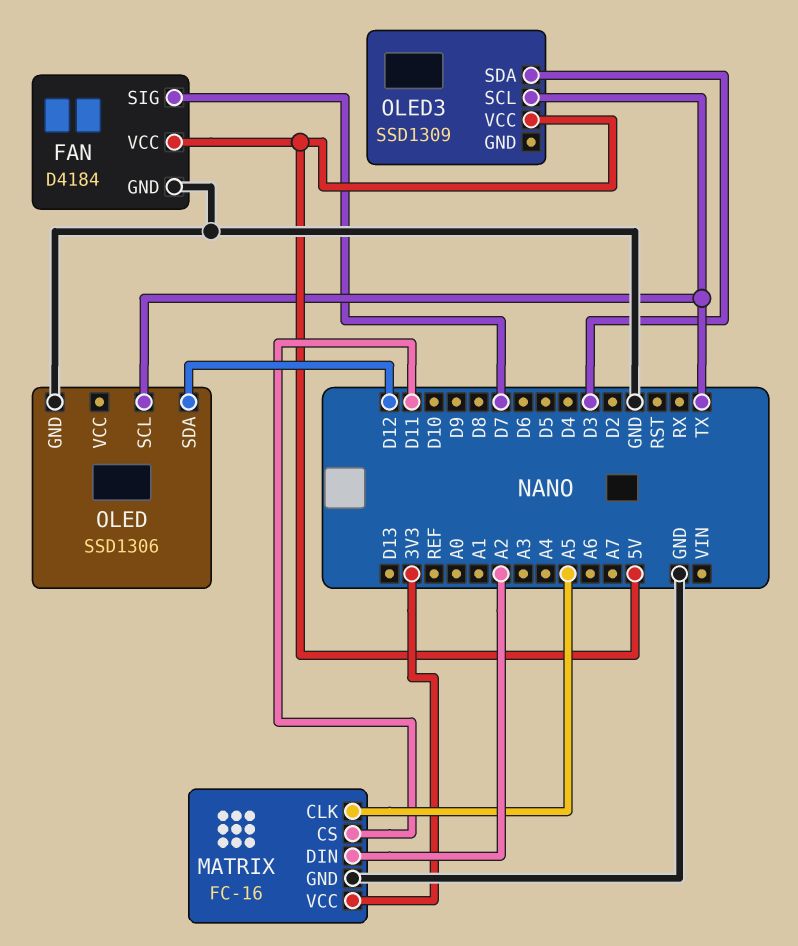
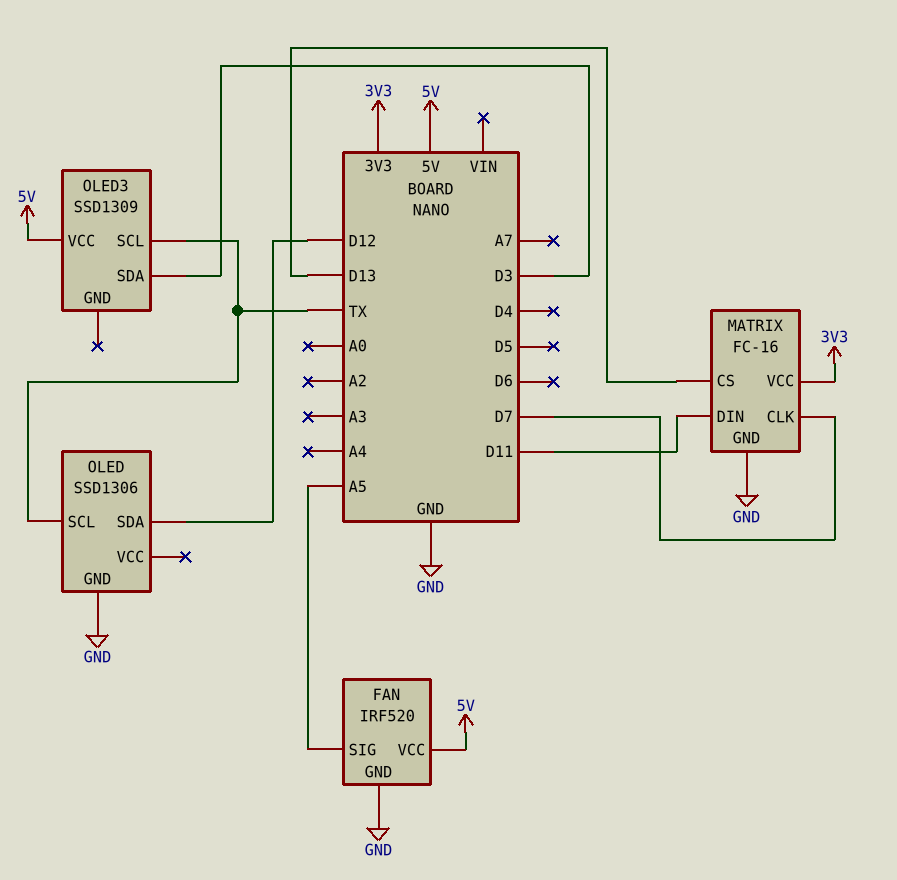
FAN: D4184 -> IRF520
FAN pin SIG: D7 -> A5
MATRIX pin CLK: A5 -> D7
MATRIX pin CS: D11 -> D13
MATRIX pin DIN: A2 -> D11

